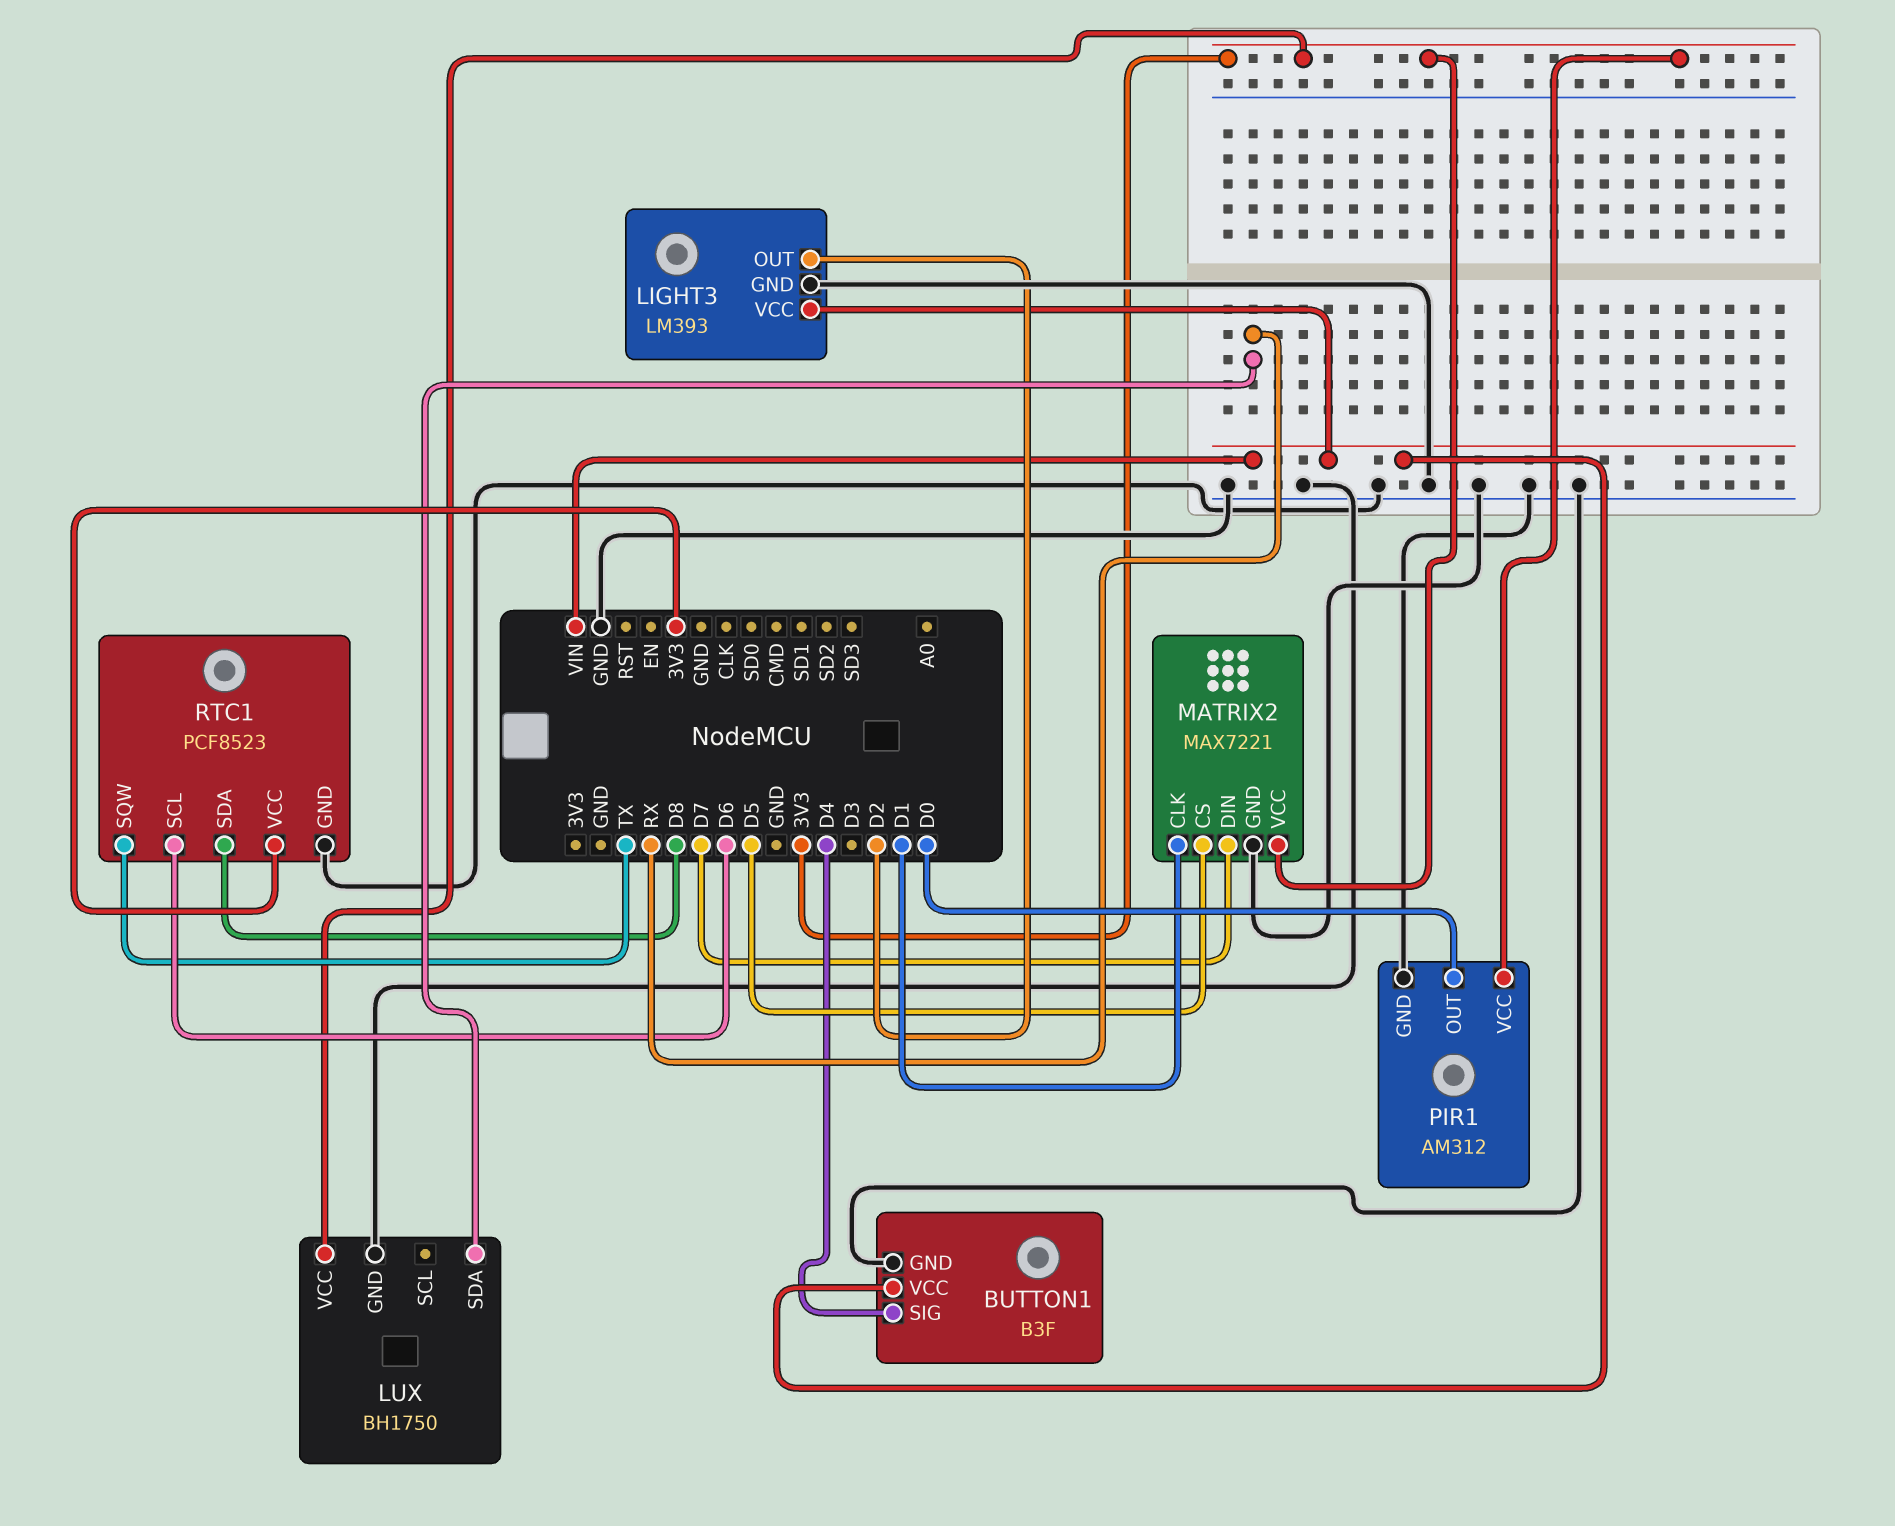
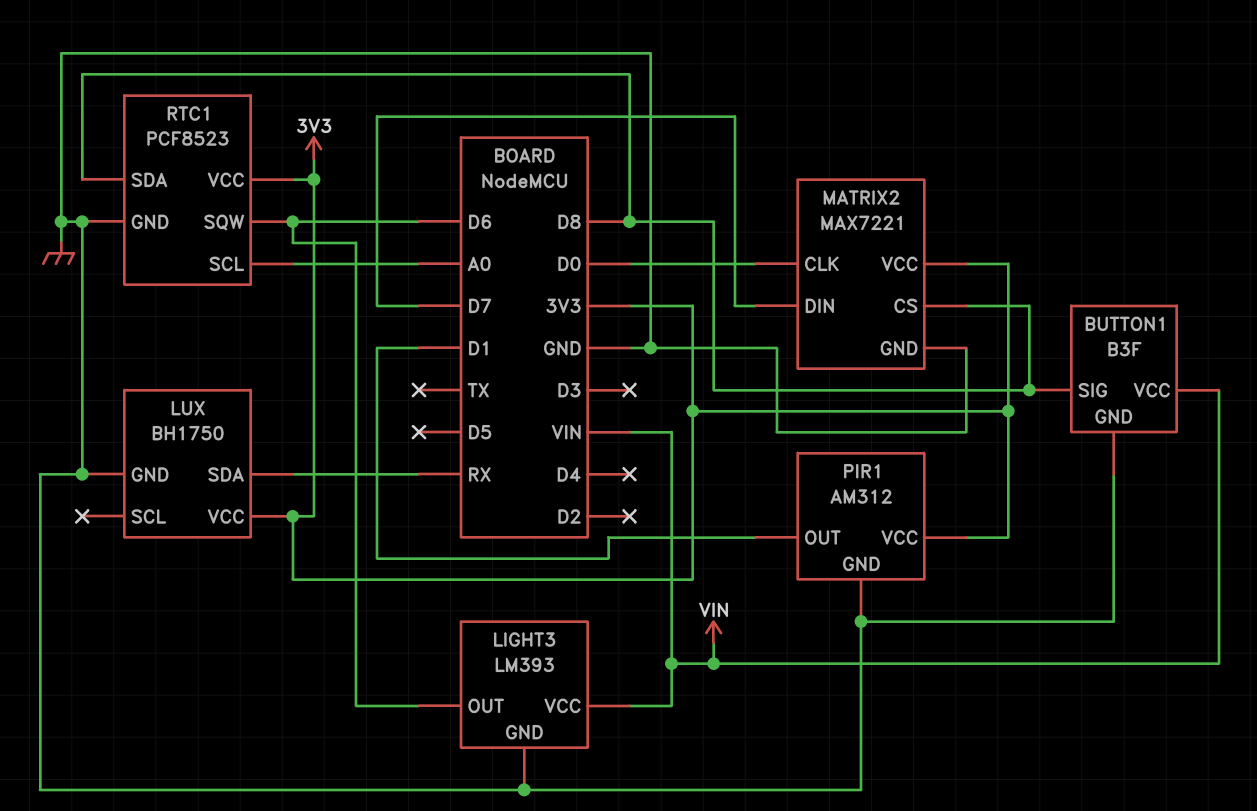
BUTTON1 pin SIG: D4 -> D8
LIGHT3 pin OUT: D2 -> D6
MATRIX2 pin CLK: D1 -> D0
MATRIX2 pin CS: D5 -> D8
PIR1 pin OUT: D0 -> D1
RTC1 pin SCL: D6 -> A0
RTC1 pin SQW: TX -> D6

